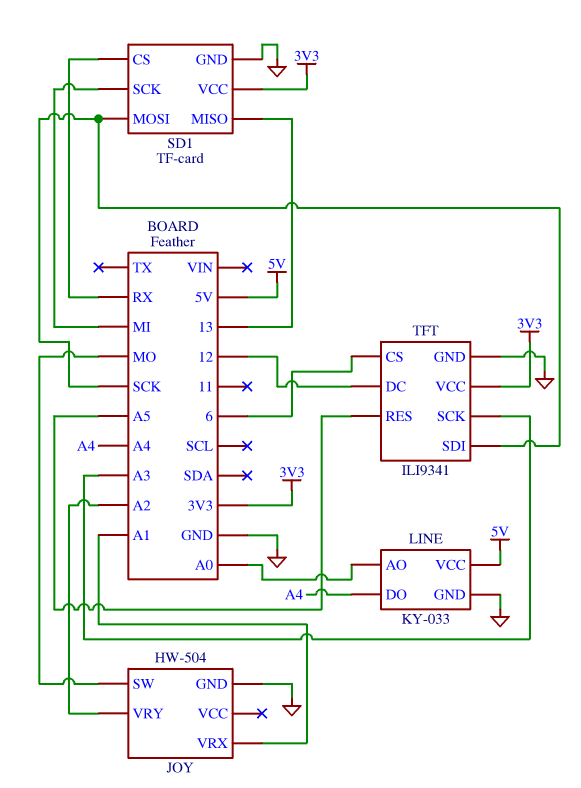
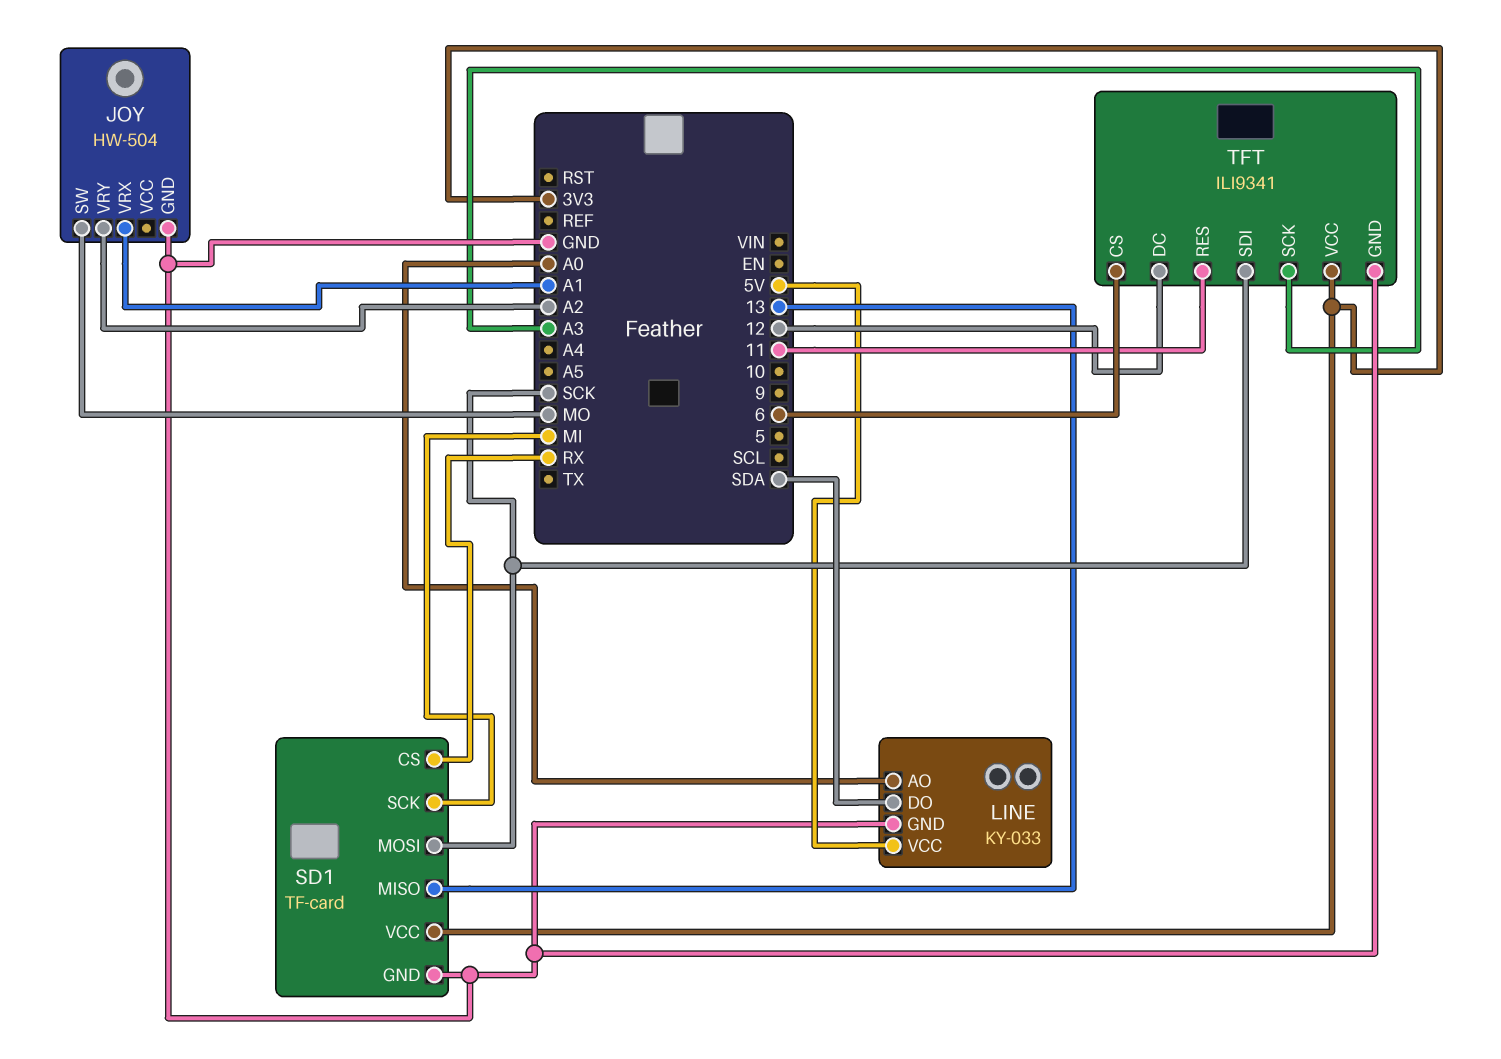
LINE pin DO: A4 -> SDA
TFT pin RES: A5 -> 11

